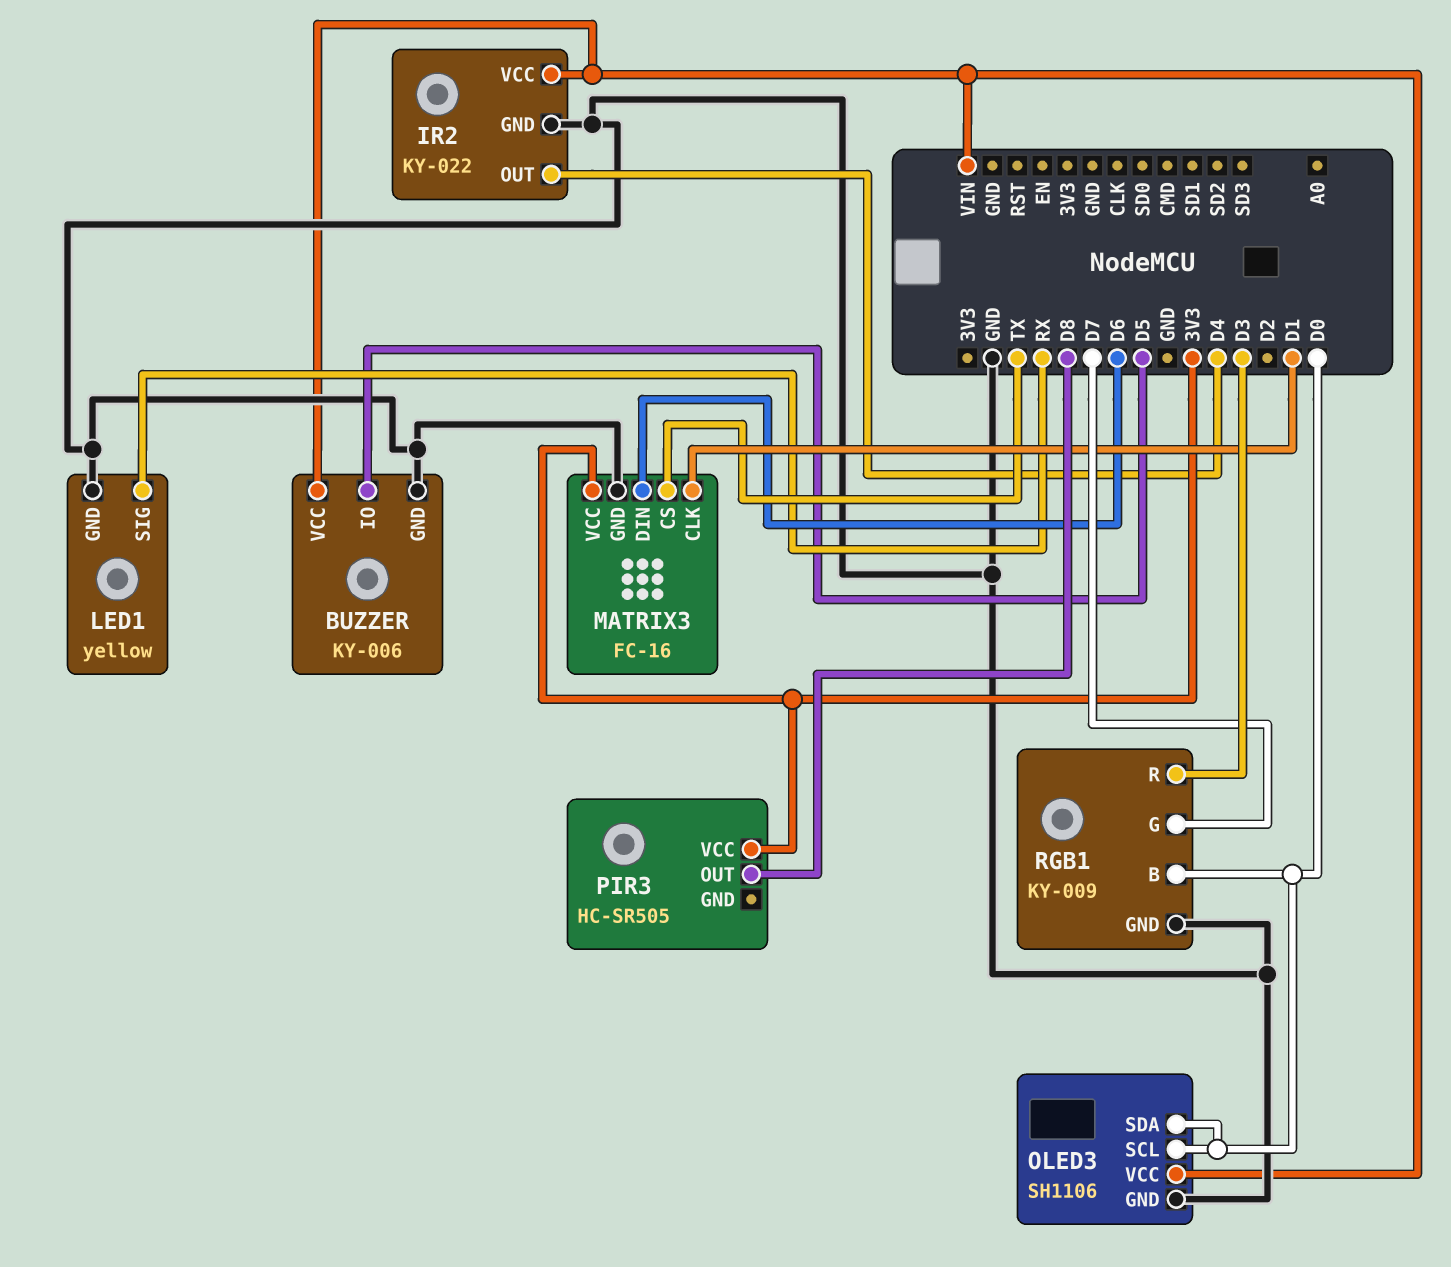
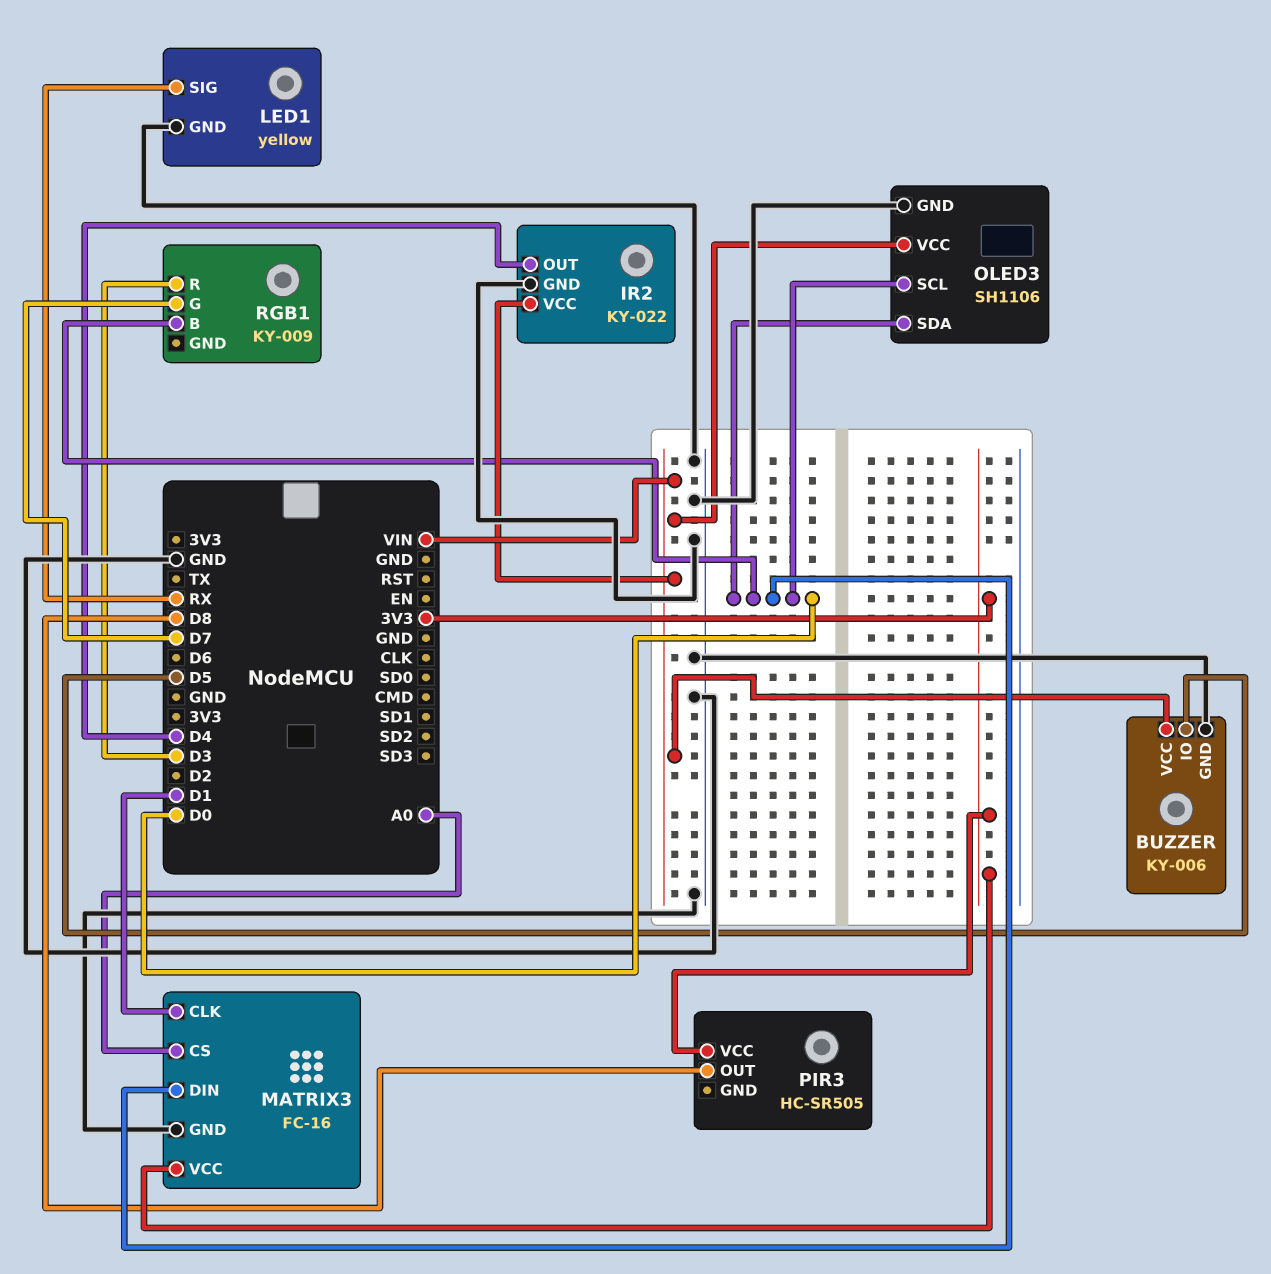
MATRIX3 pin CS: TX -> A0
MATRIX3 pin DIN: D6 -> D0
RGB1 pin GND: GND -> none

